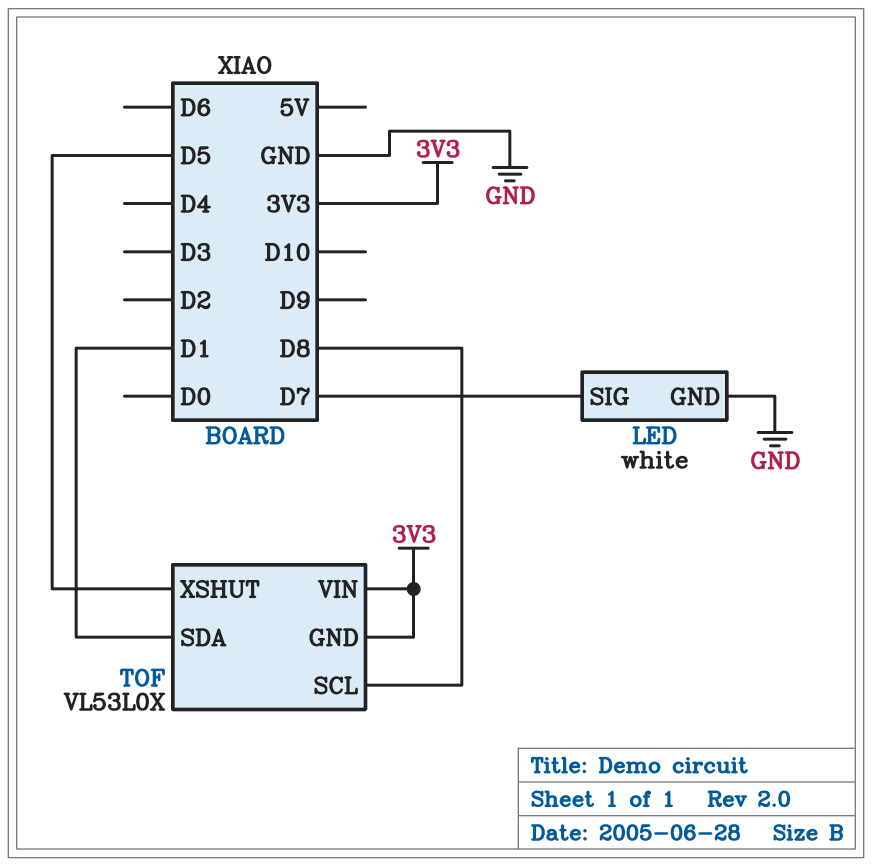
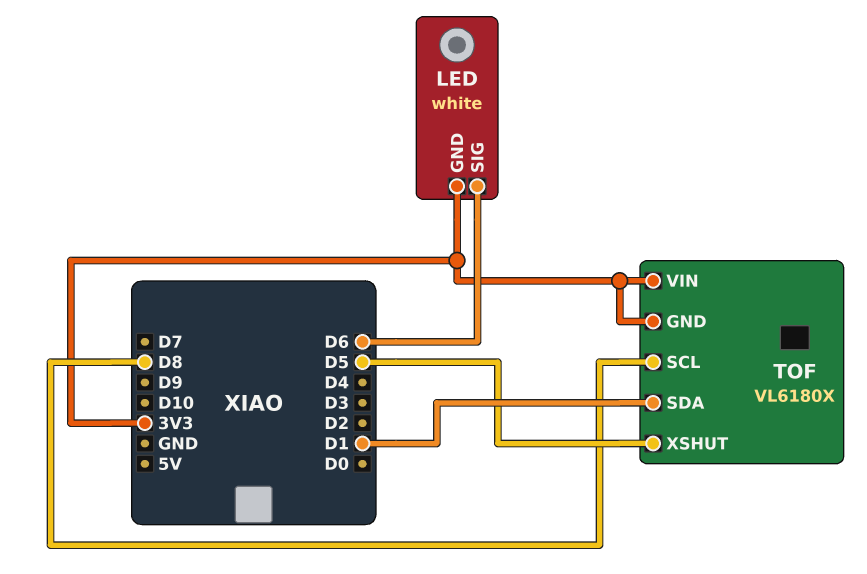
LED pin GND: GND -> 3V3
LED pin SIG: D7 -> D6
TOF: VL53L0X -> VL6180X

